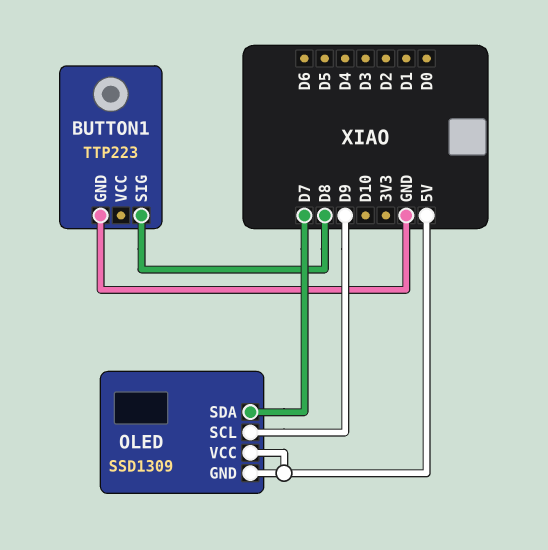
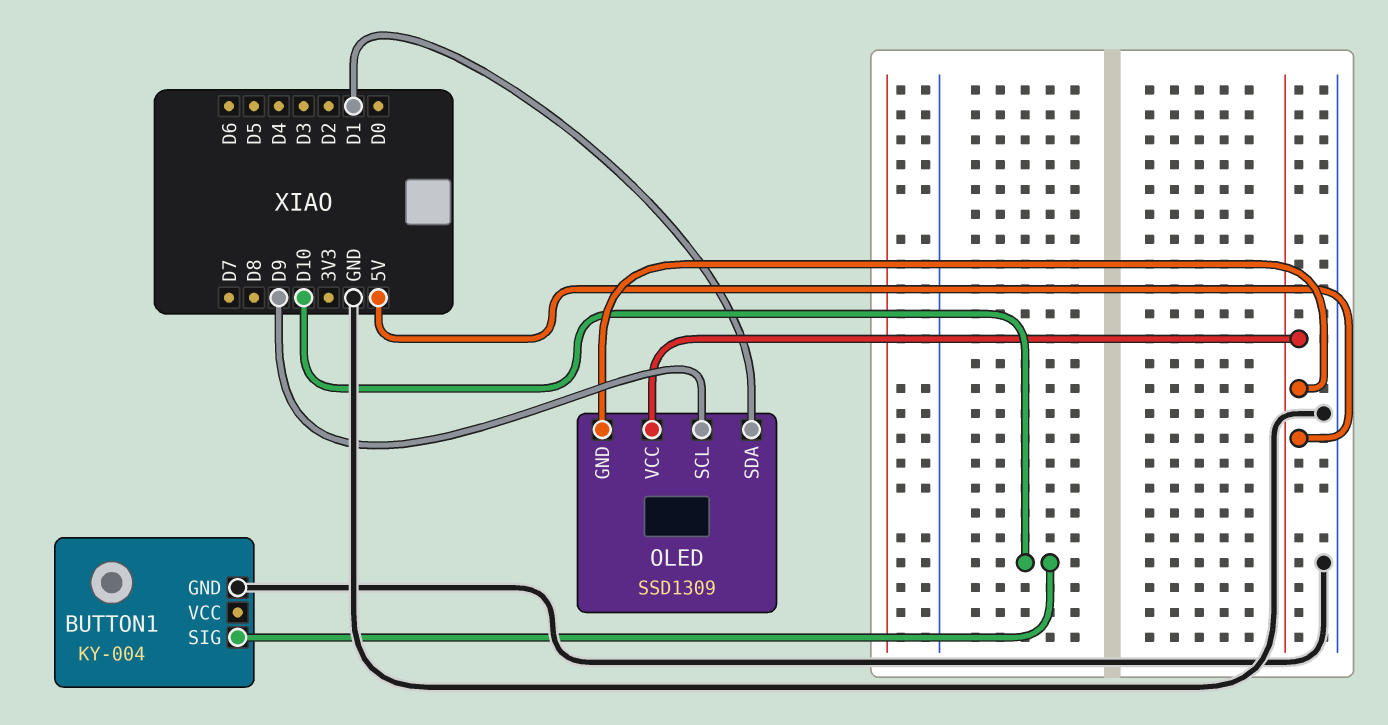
BUTTON1: TTP223 -> KY-004
BUTTON1 pin SIG: D8 -> D10
OLED pin SDA: D7 -> D1

